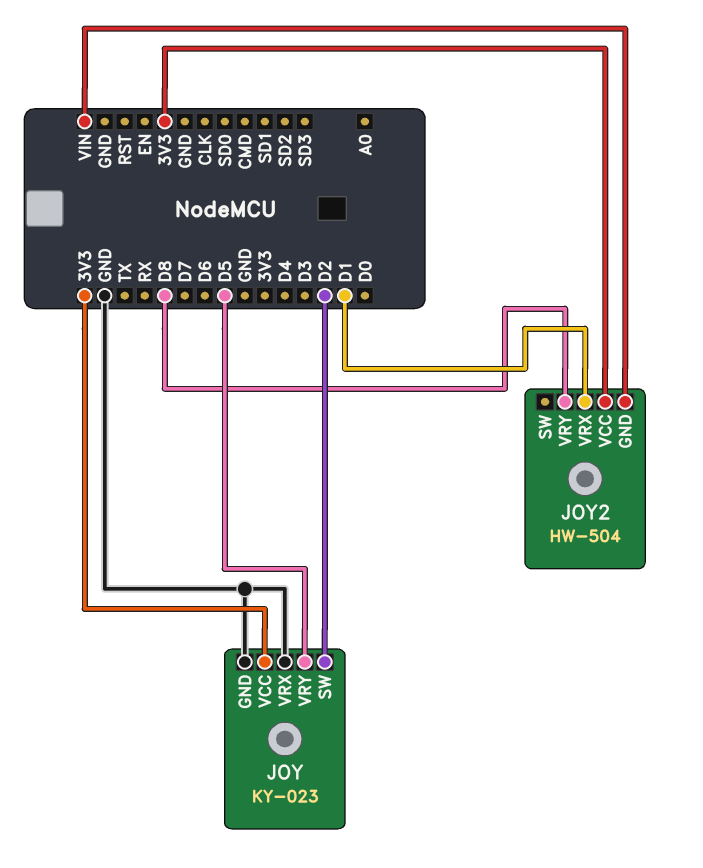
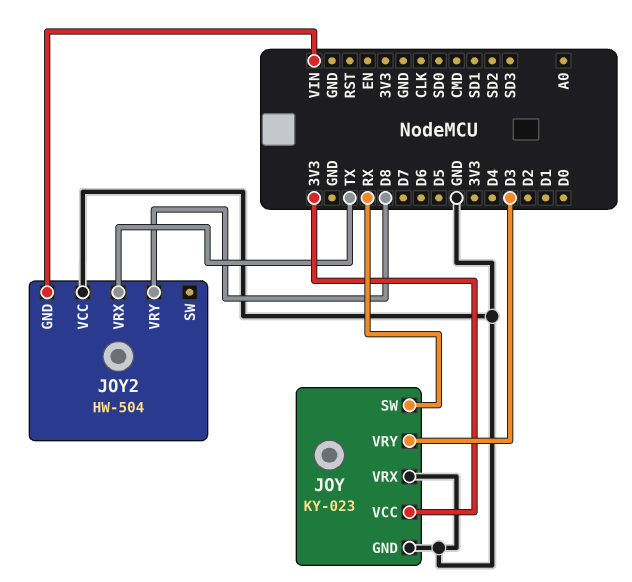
JOY pin SW: D2 -> RX
JOY pin VRY: D5 -> D3
JOY2 pin VCC: 3V3 -> GND
JOY2 pin VRX: D1 -> TX

